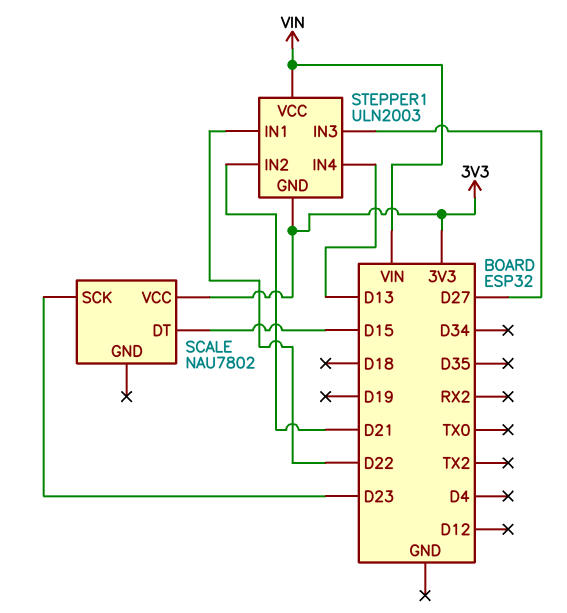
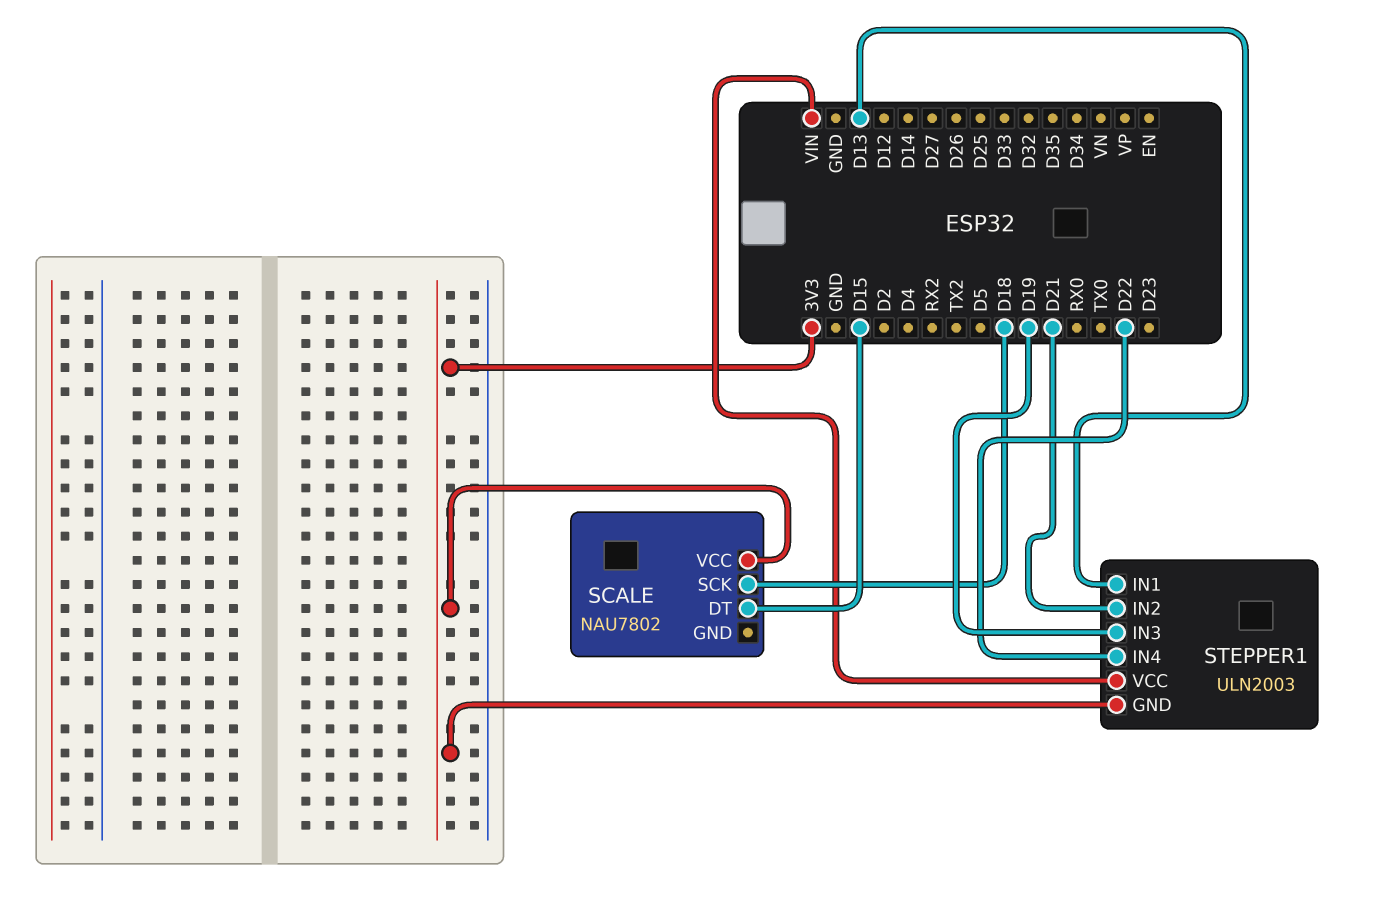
SCALE pin SCK: D23 -> D18
STEPPER1 pin IN1: D22 -> D13
STEPPER1 pin IN3: D27 -> D19
STEPPER1 pin IN4: D13 -> D22

